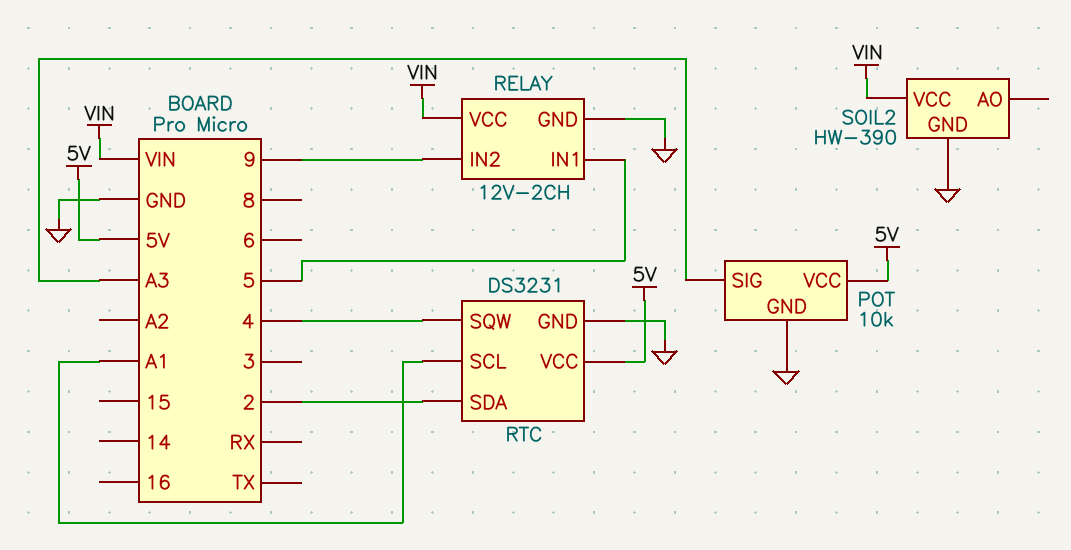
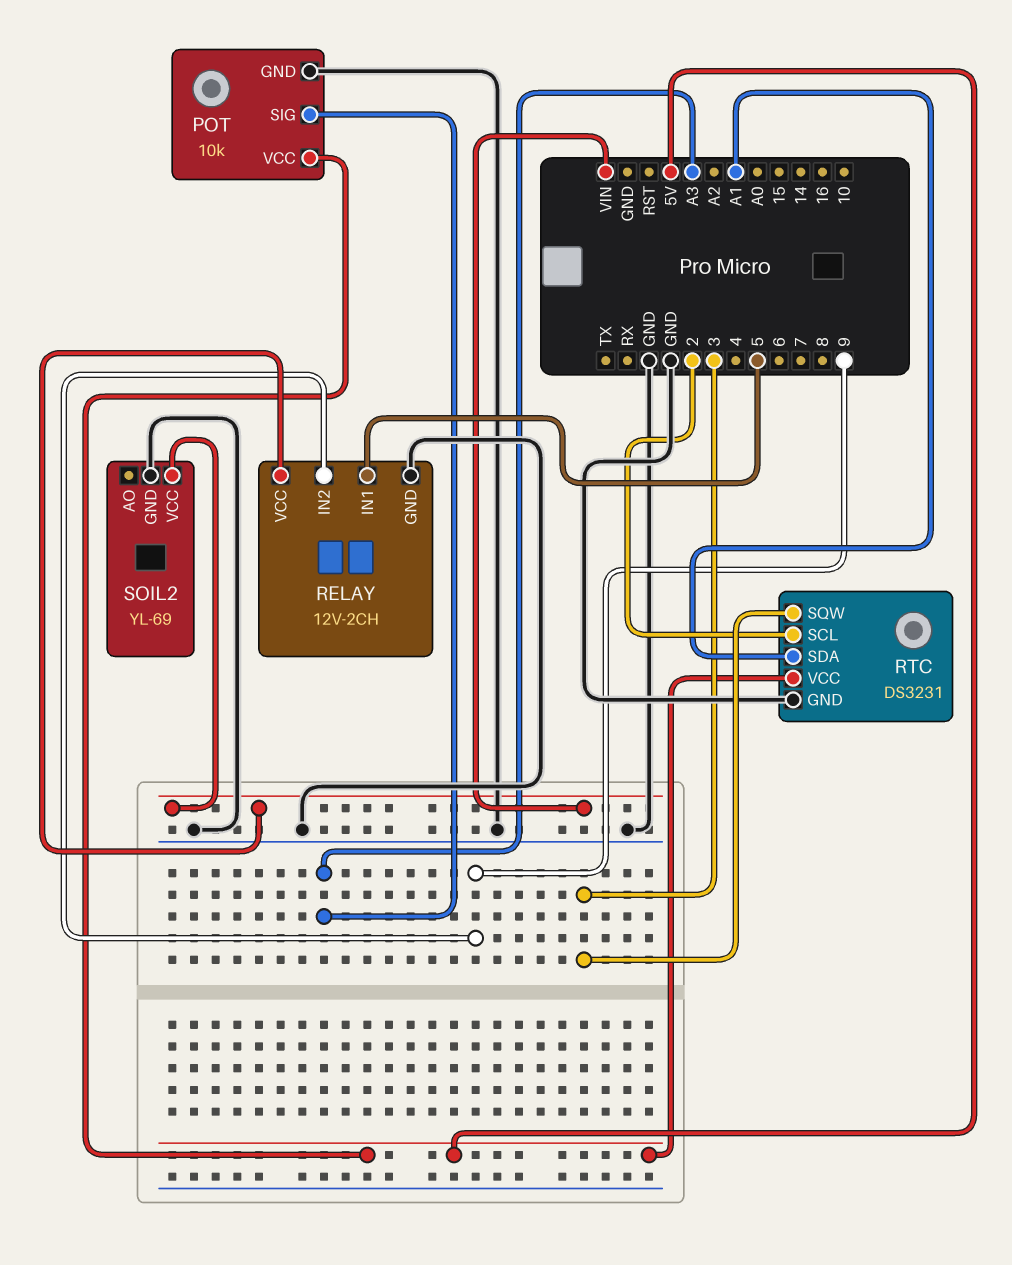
RTC pin SCL: A1 -> 2
RTC pin SDA: 2 -> A1
RTC pin SQW: 4 -> 3
SOIL2: HW-390 -> YL-69

